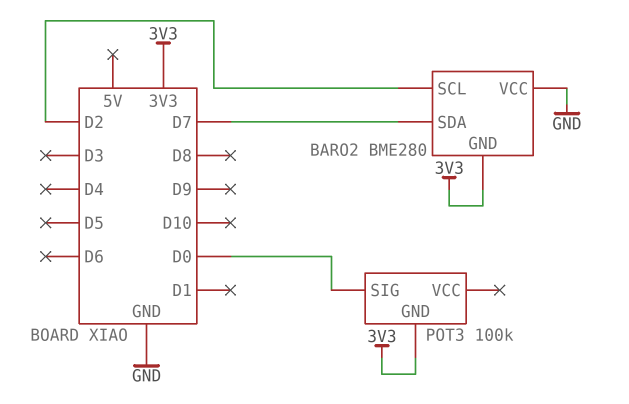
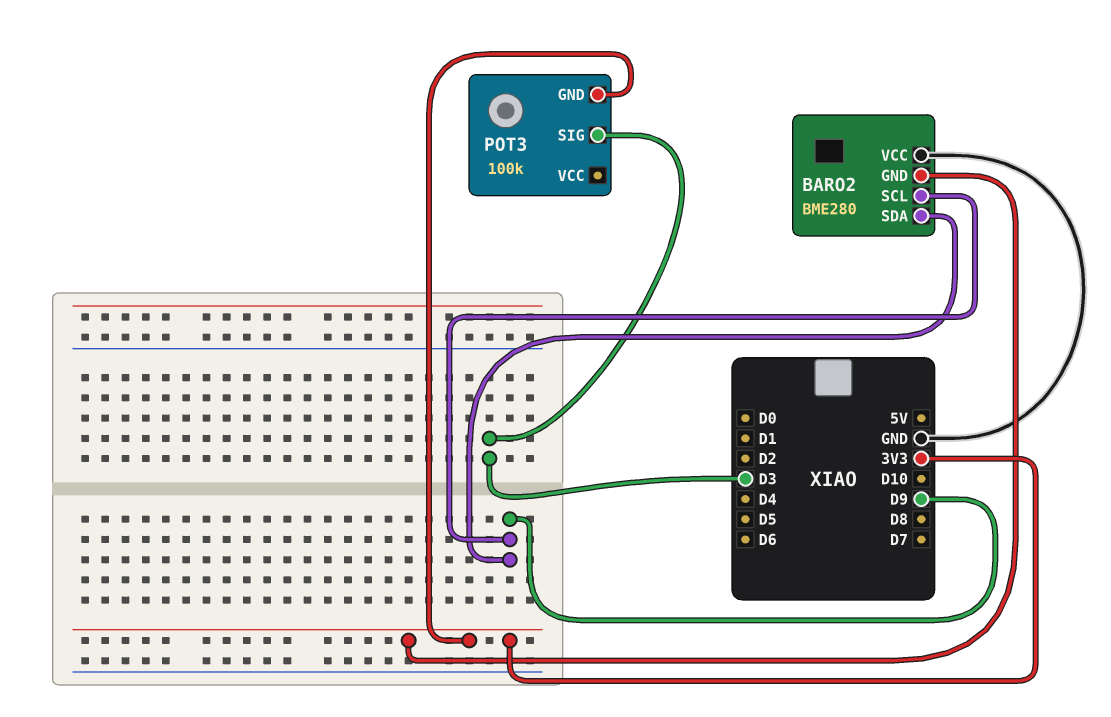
BARO2 pin SCL: D2 -> D9
BARO2 pin SDA: D7 -> D9
POT3 pin SIG: D0 -> D3

